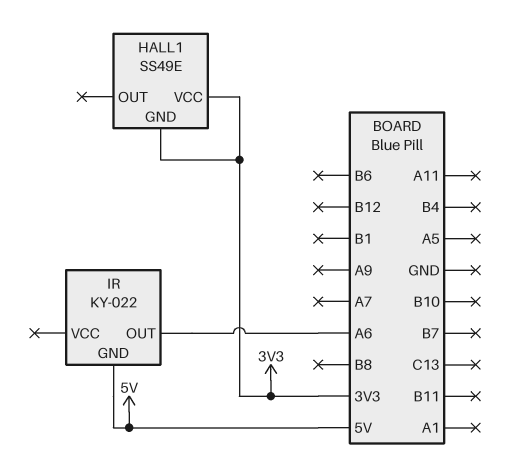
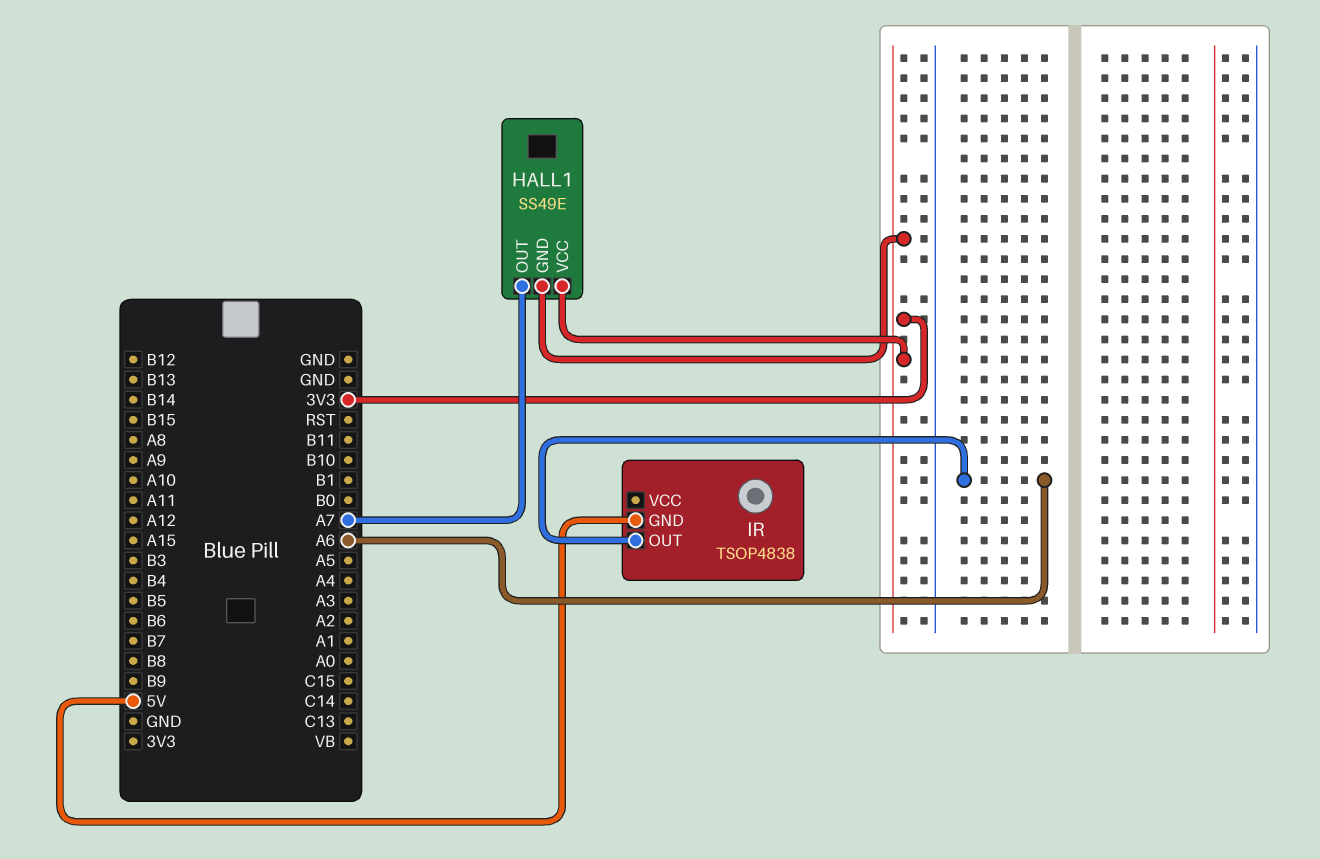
HALL1 pin OUT: none -> A7
IR: KY-022 -> TSOP4838

